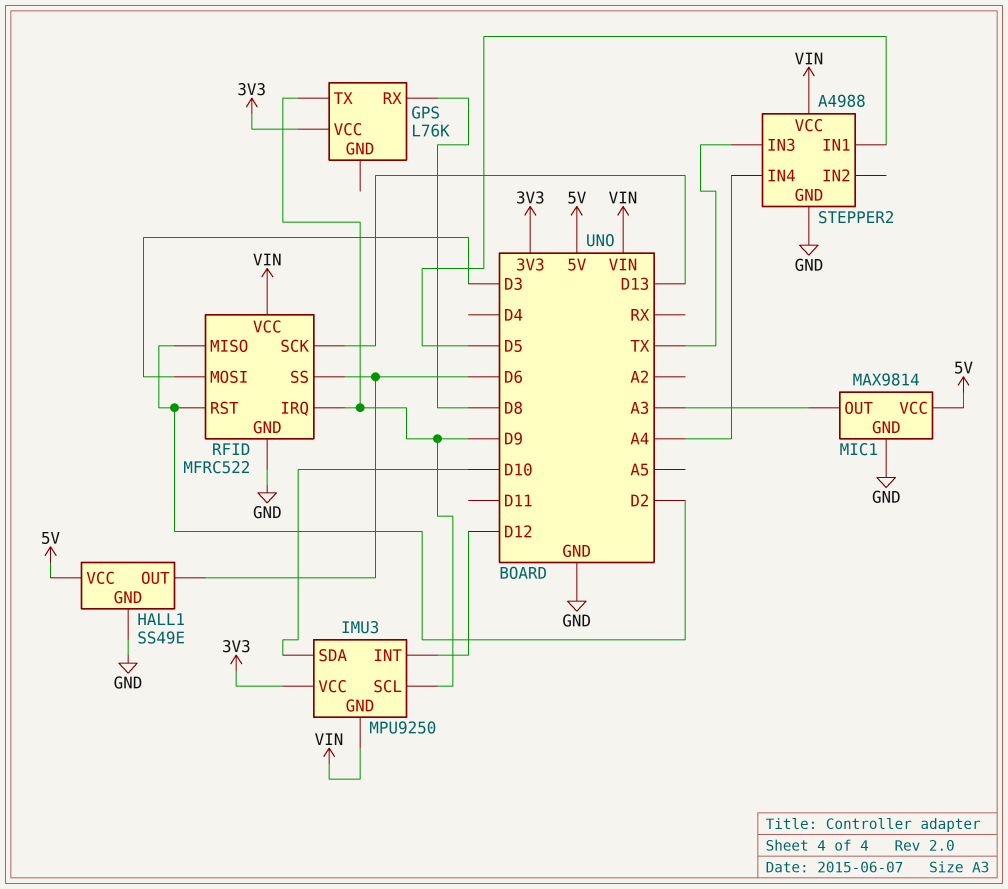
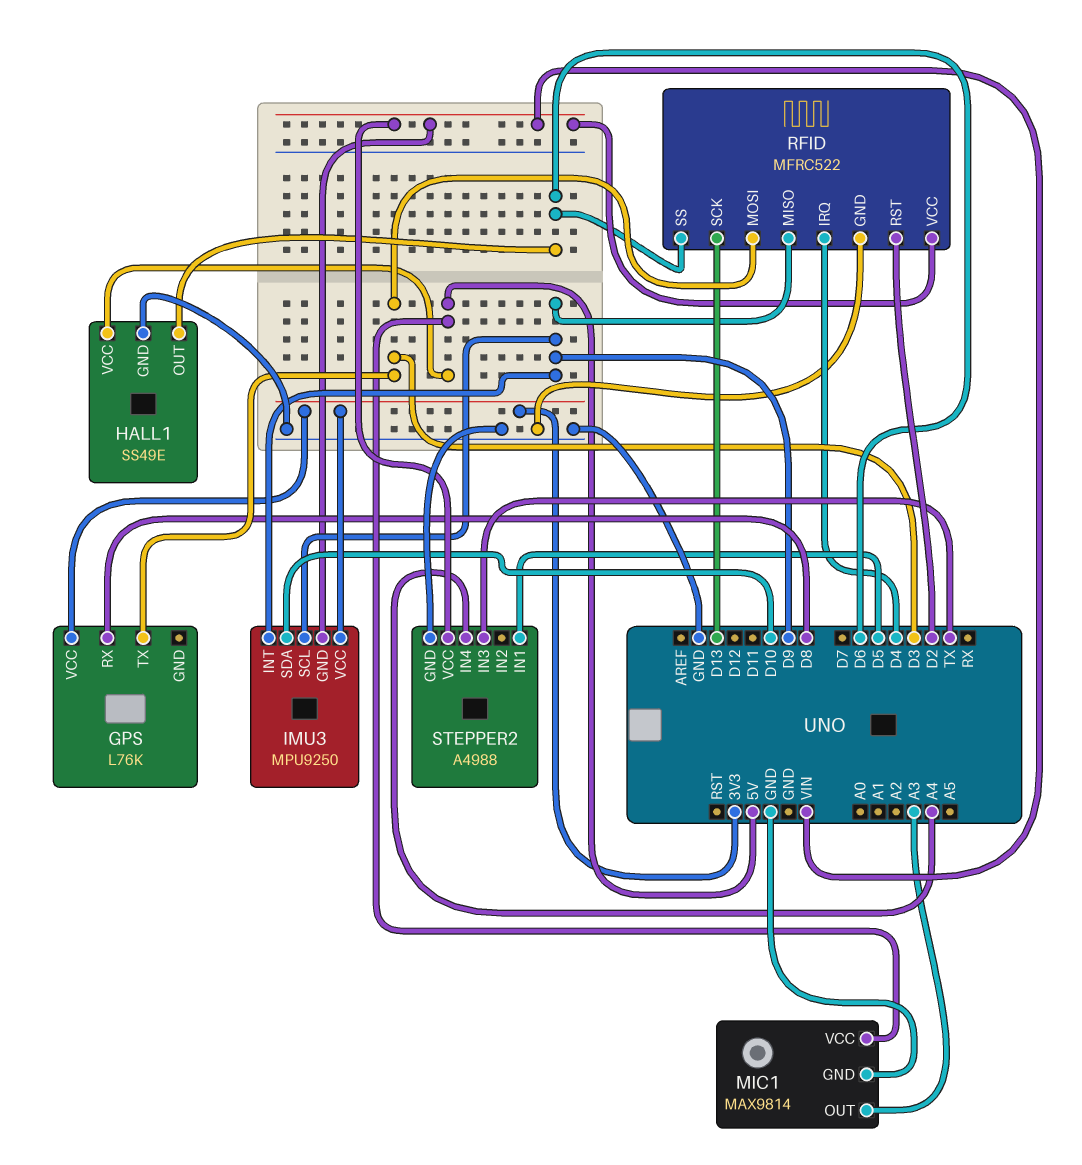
GPS pin TX: D9 -> D3
IMU3 pin INT: D12 -> D9
RFID pin IRQ: D9 -> D4
RFID pin MISO: D2 -> D9

